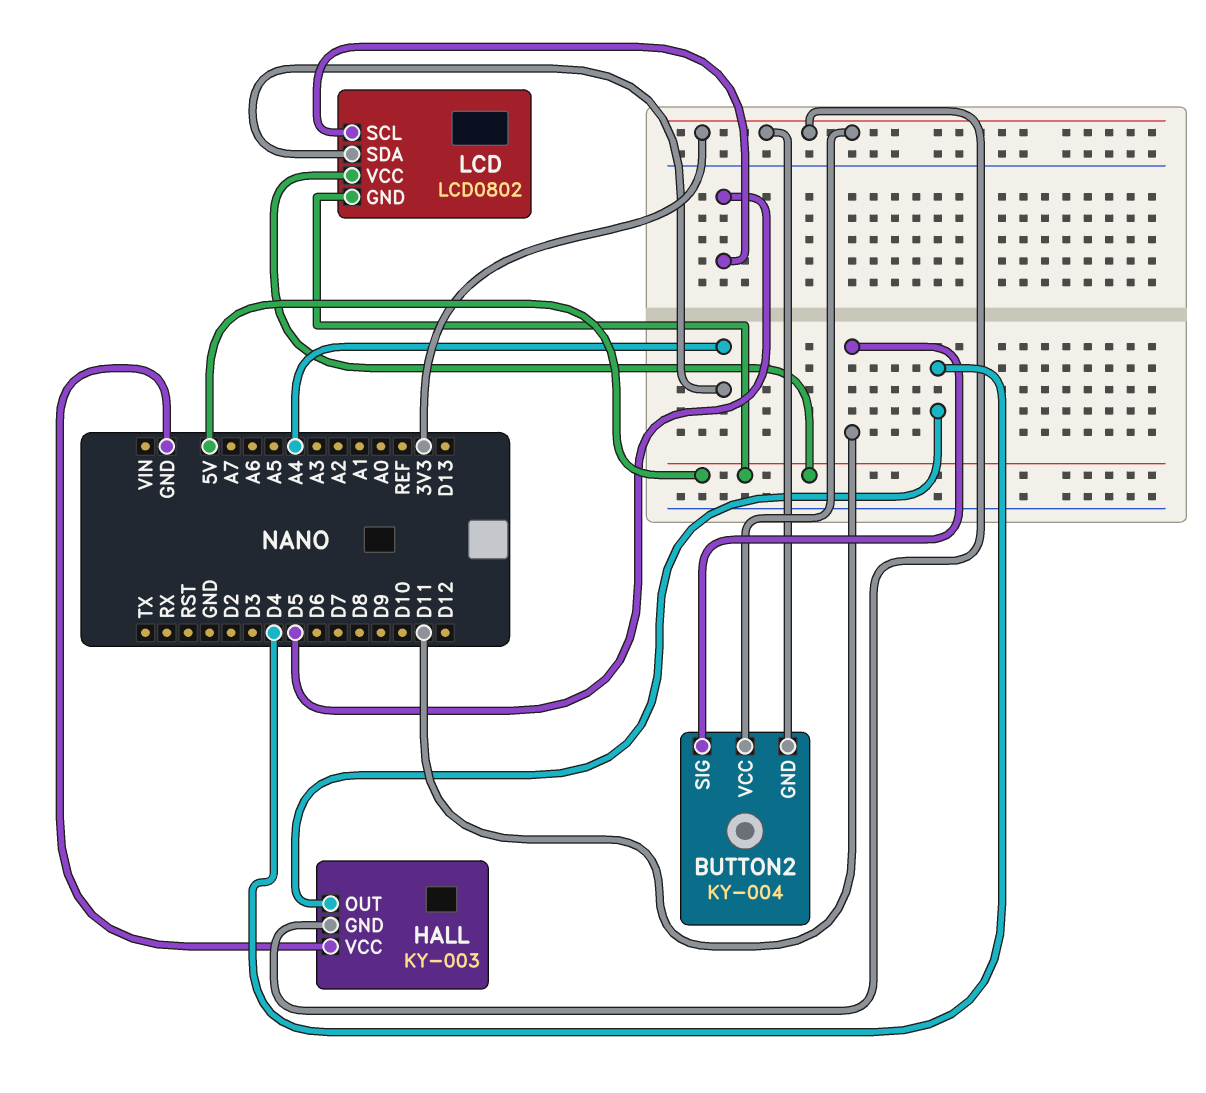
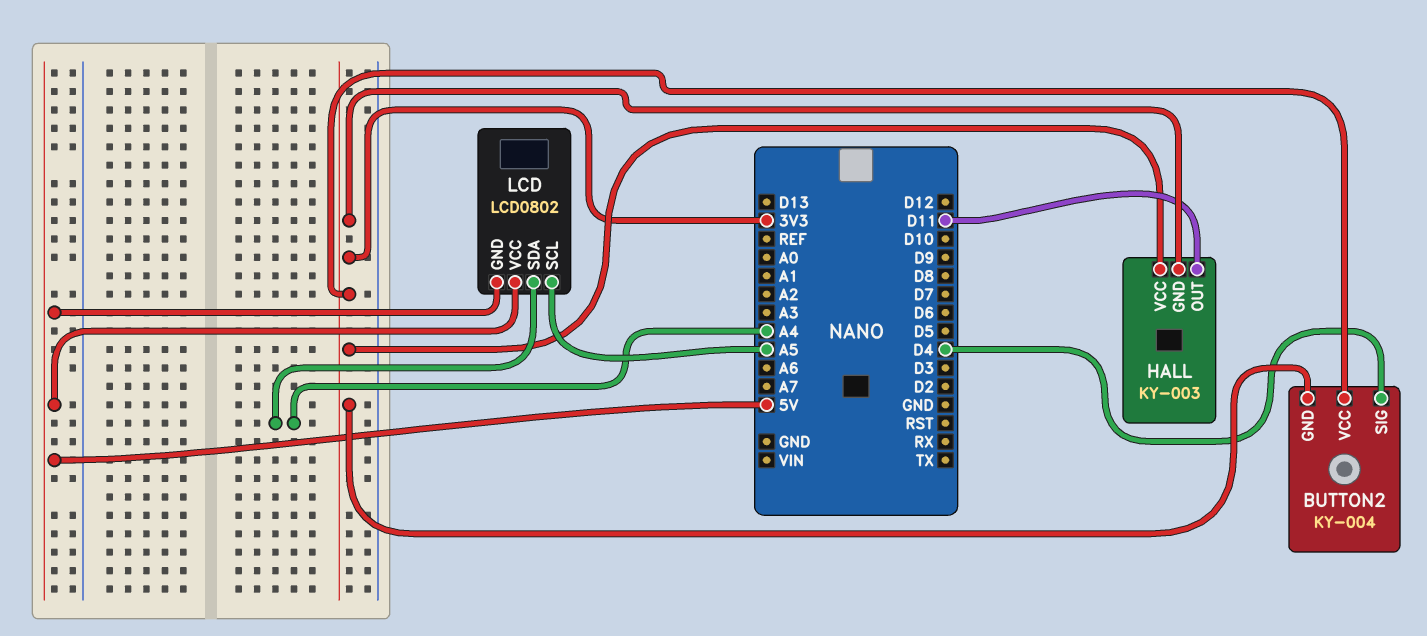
BUTTON2 pin SIG: D11 -> D4
HALL pin OUT: D4 -> D11
HALL pin VCC: GND -> 3V3
LCD pin SCL: D5 -> A5

